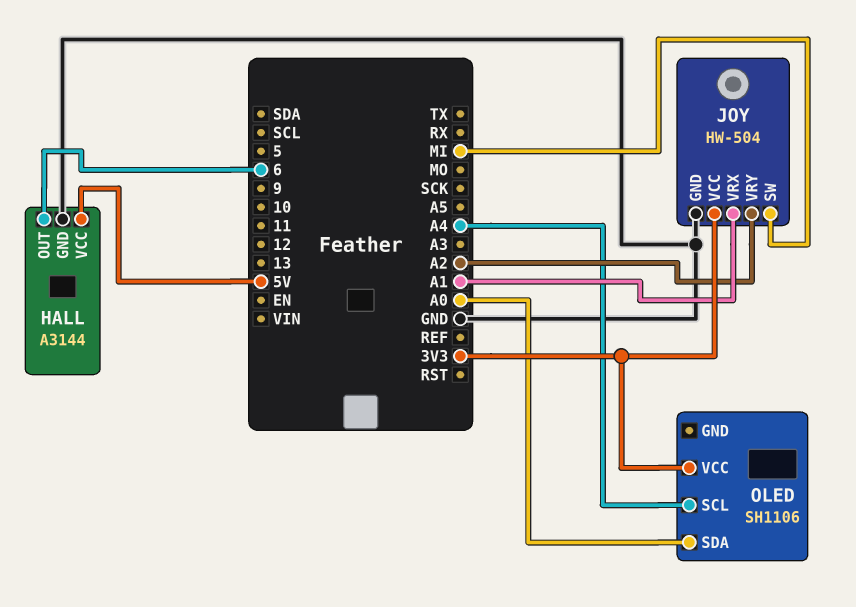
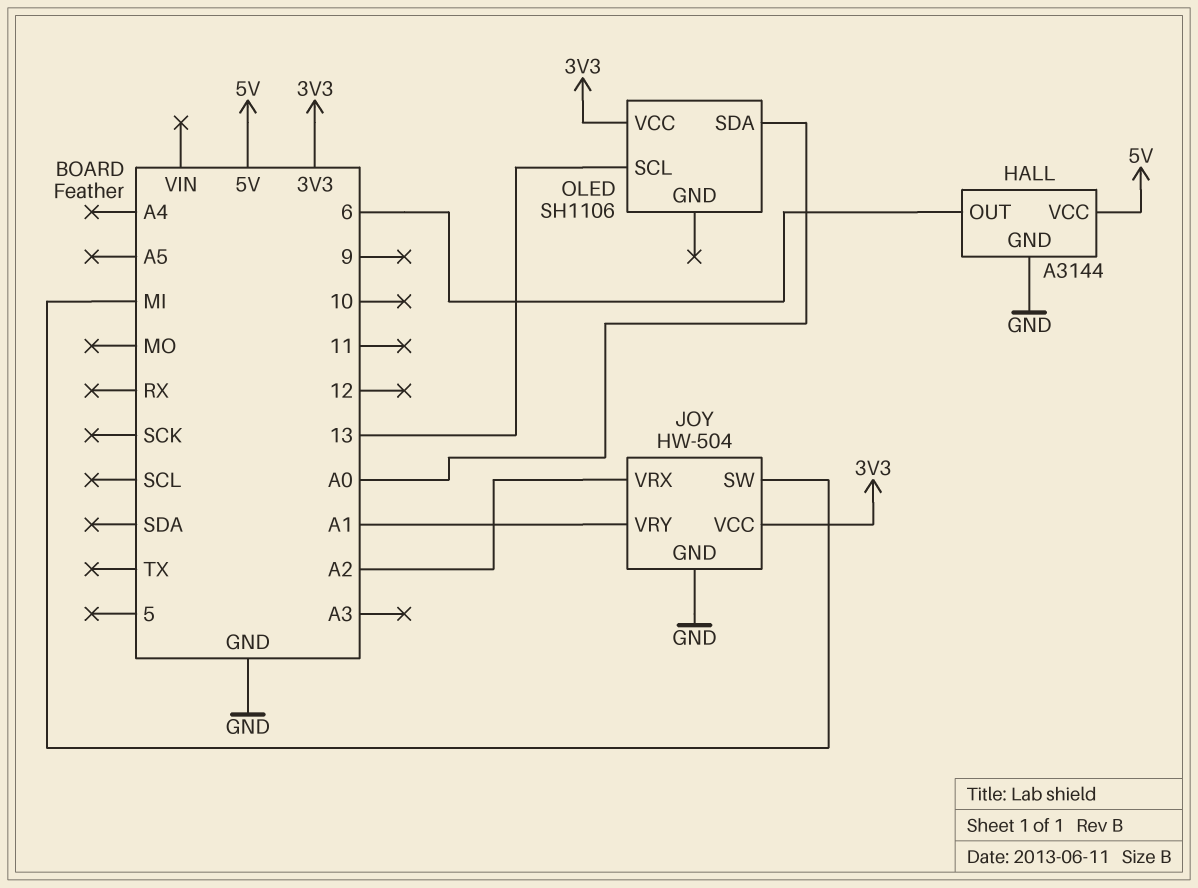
JOY pin VRX: A1 -> A2
JOY pin VRY: A2 -> A1
OLED pin SCL: A4 -> 13

